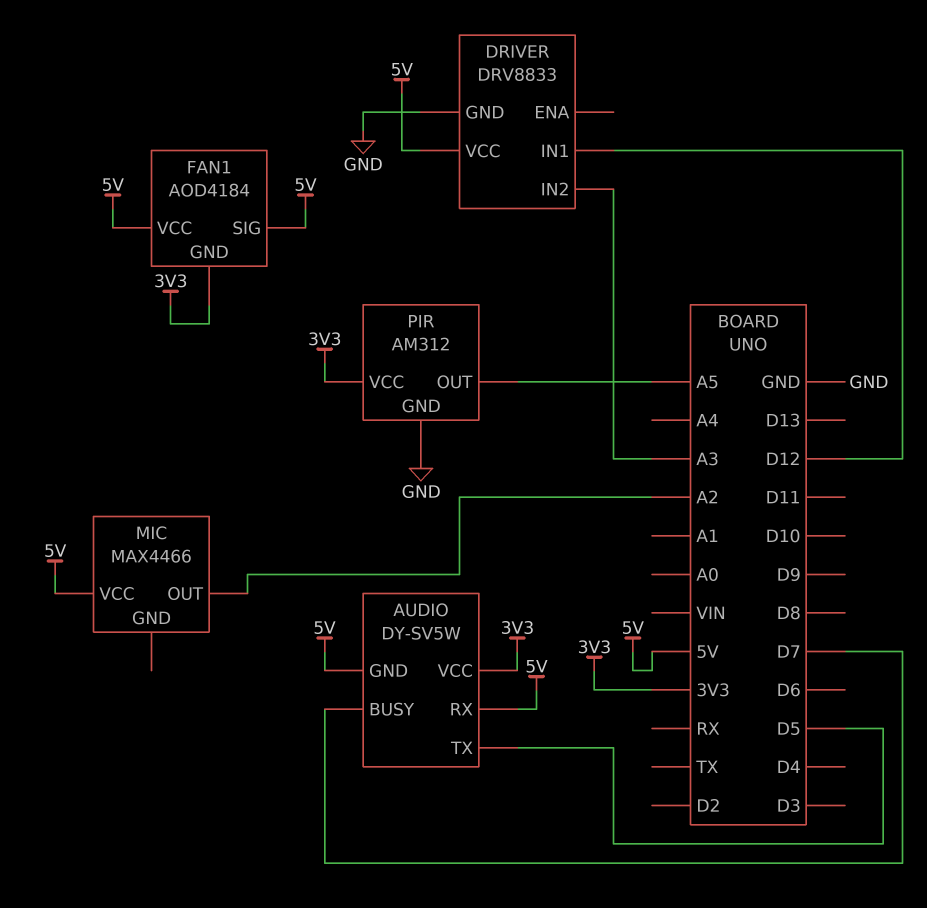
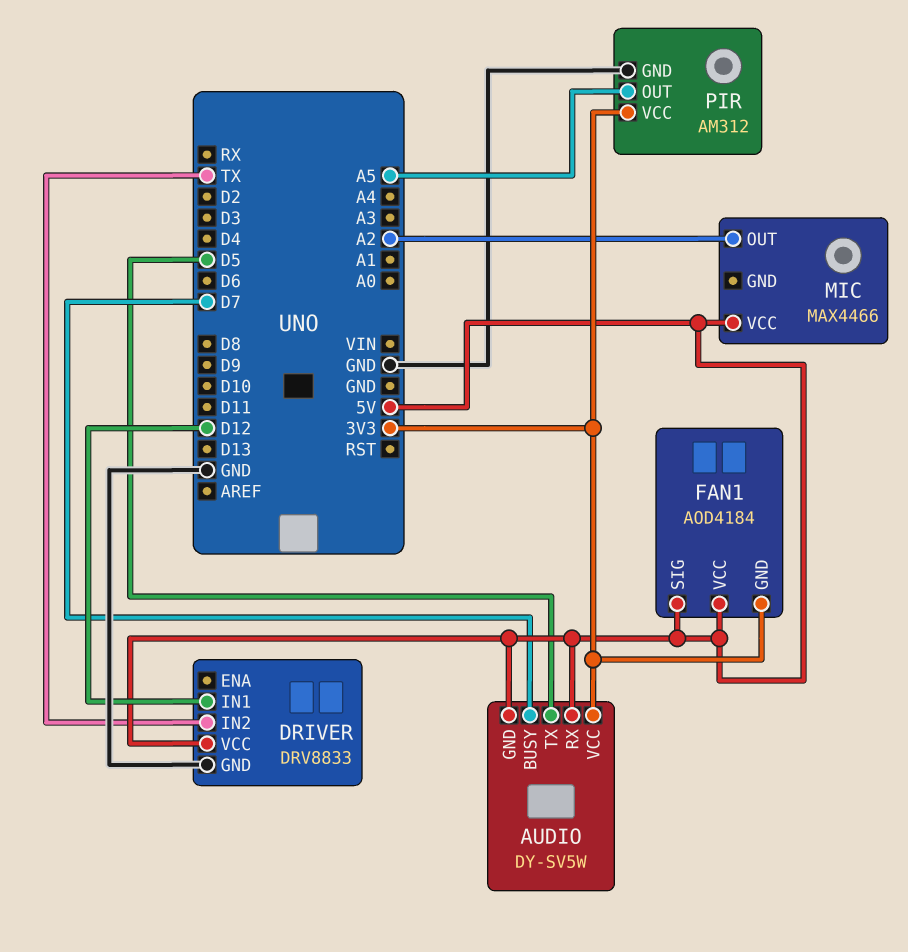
DRIVER pin IN2: A3 -> TX

